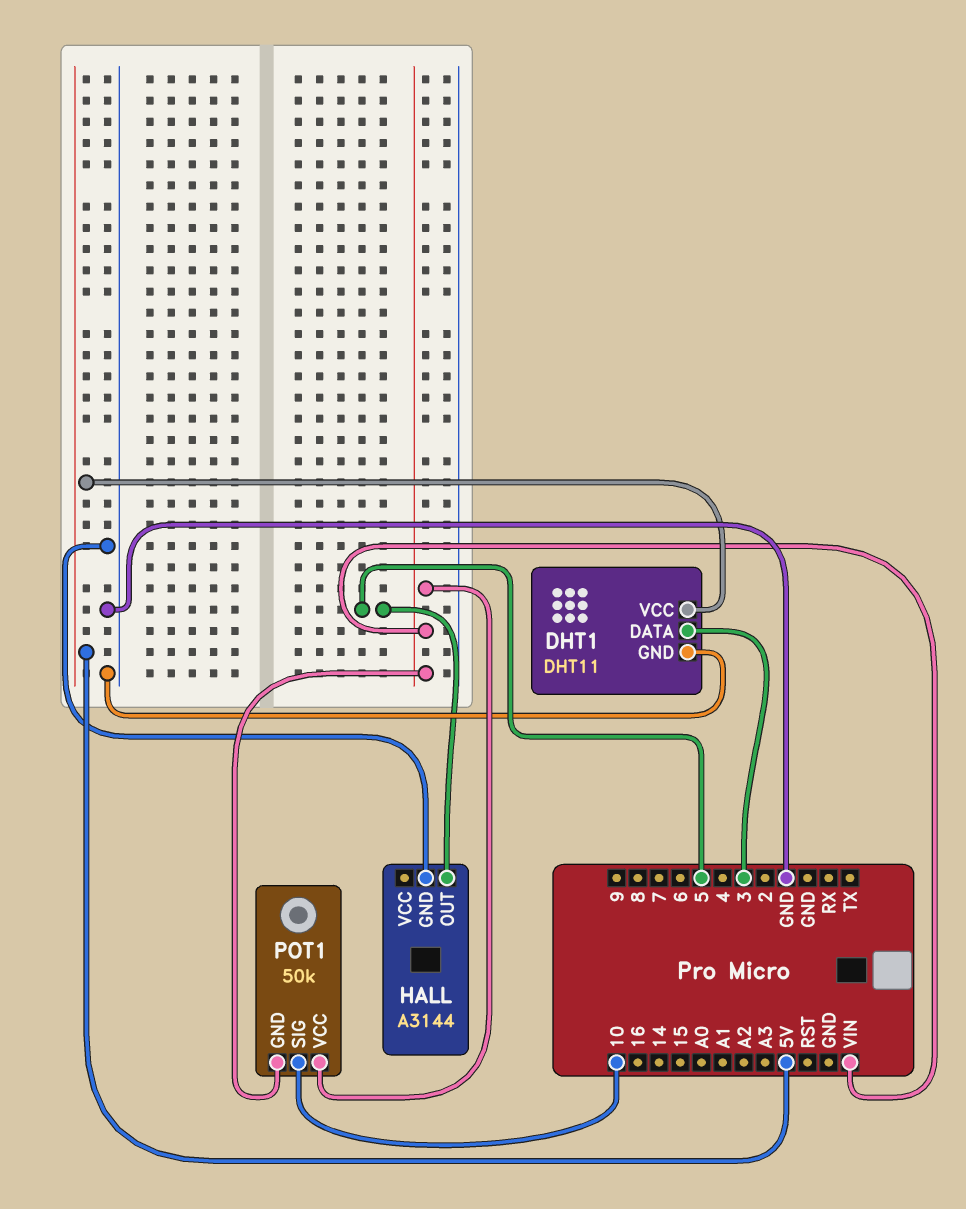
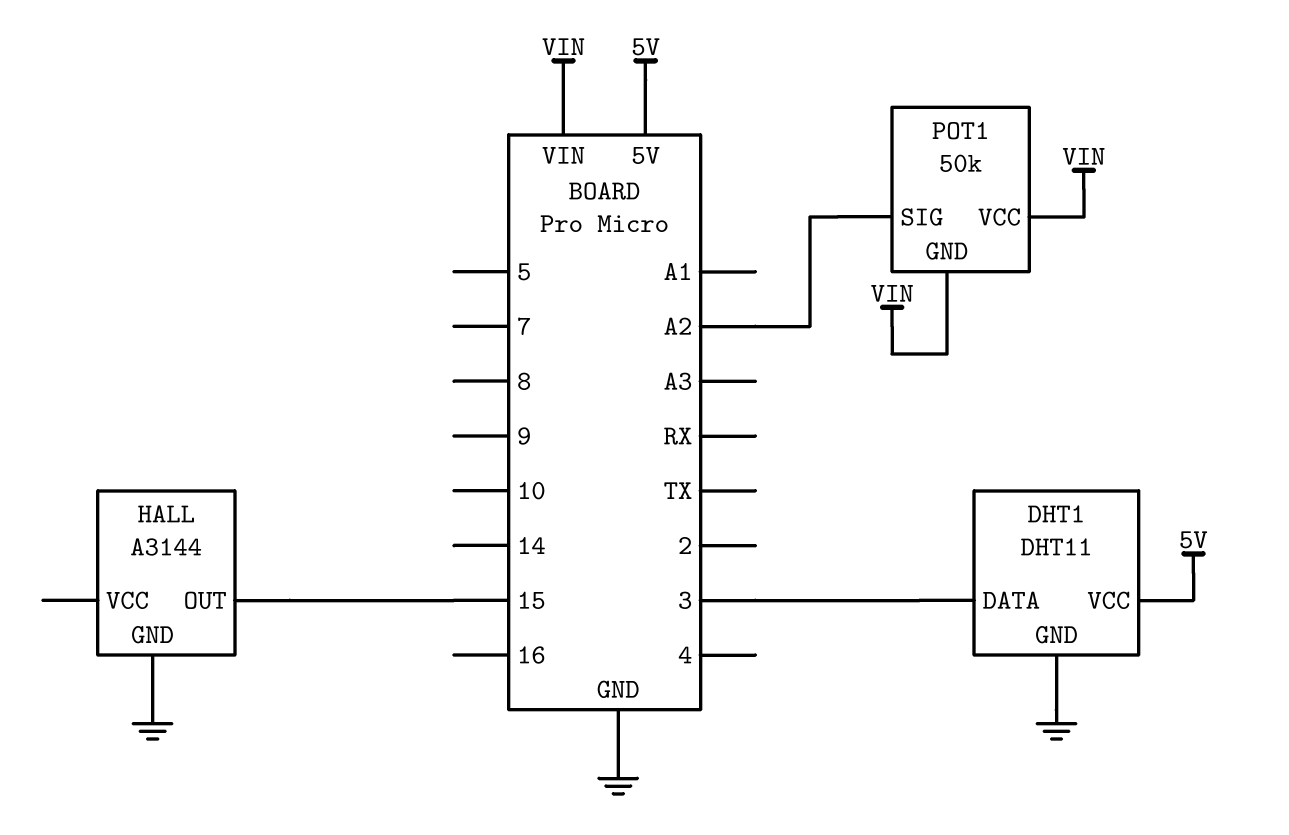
HALL pin OUT: 5 -> 15
POT1 pin SIG: 10 -> A2

